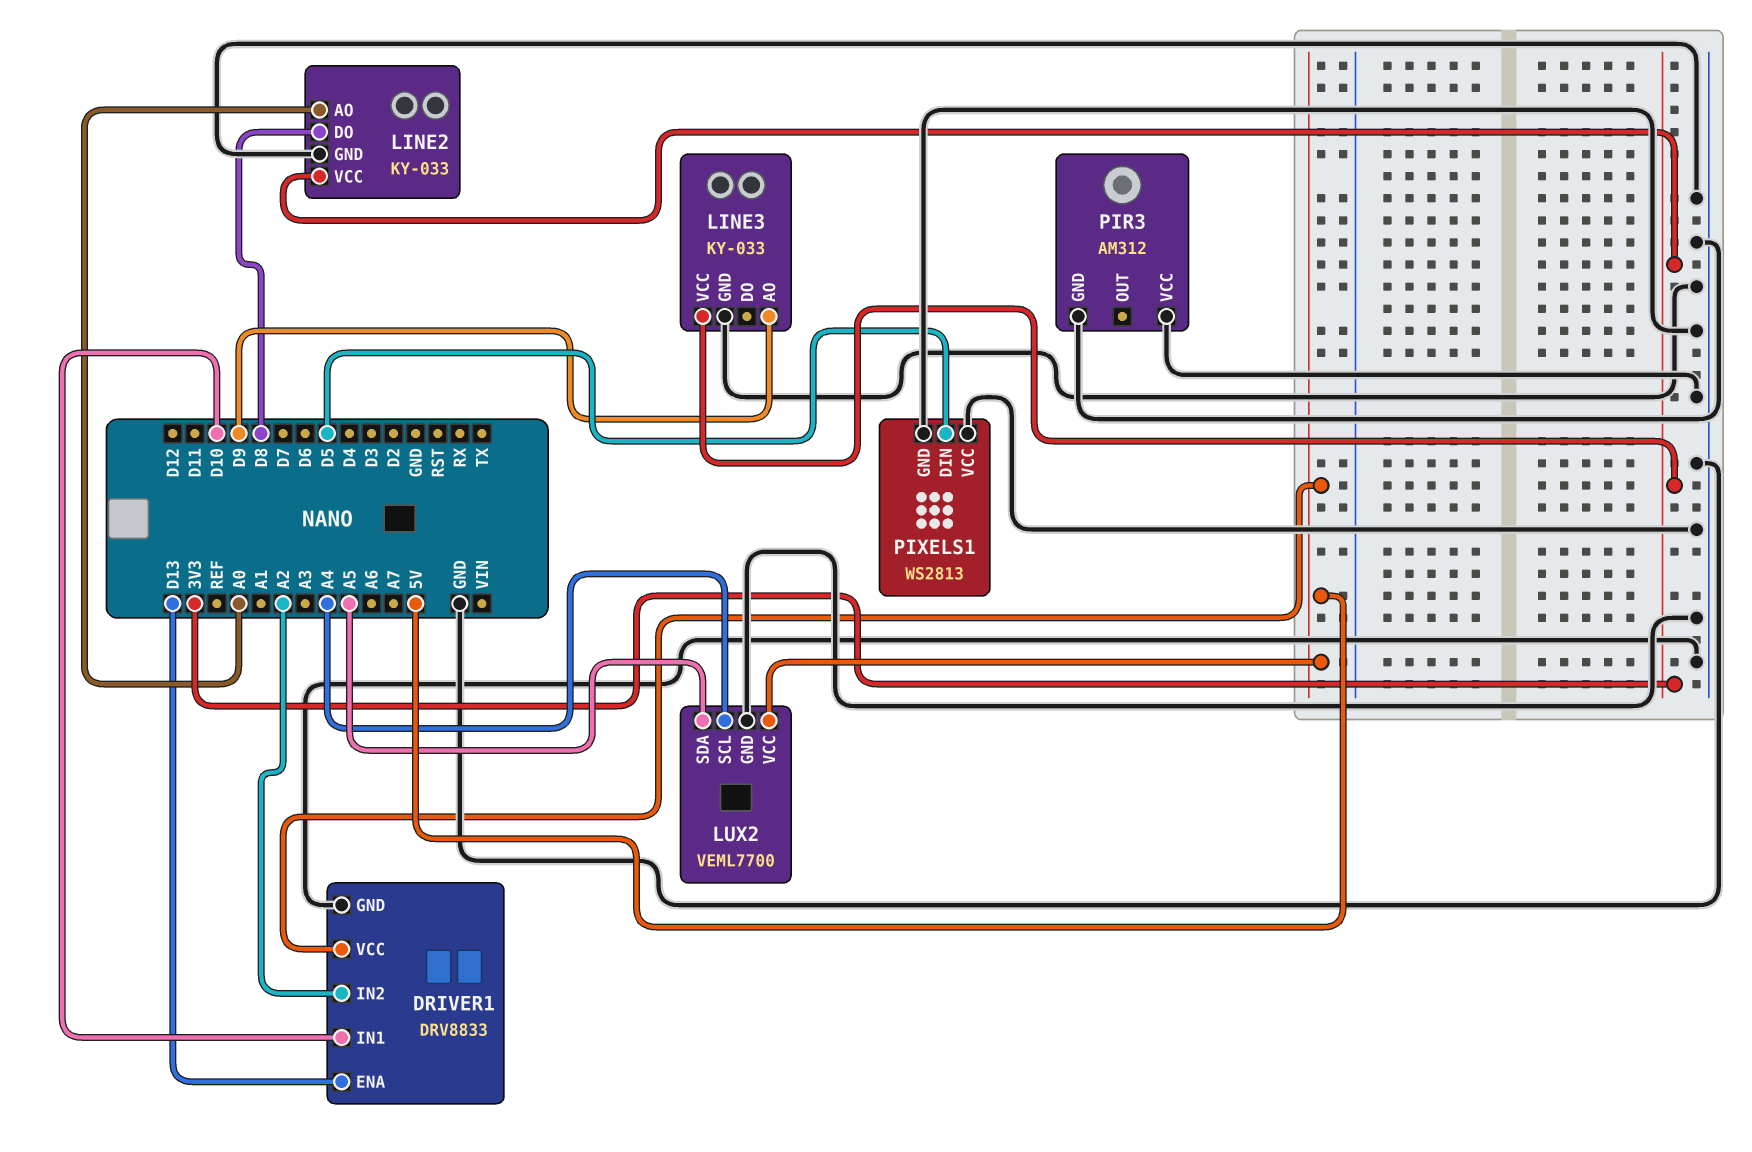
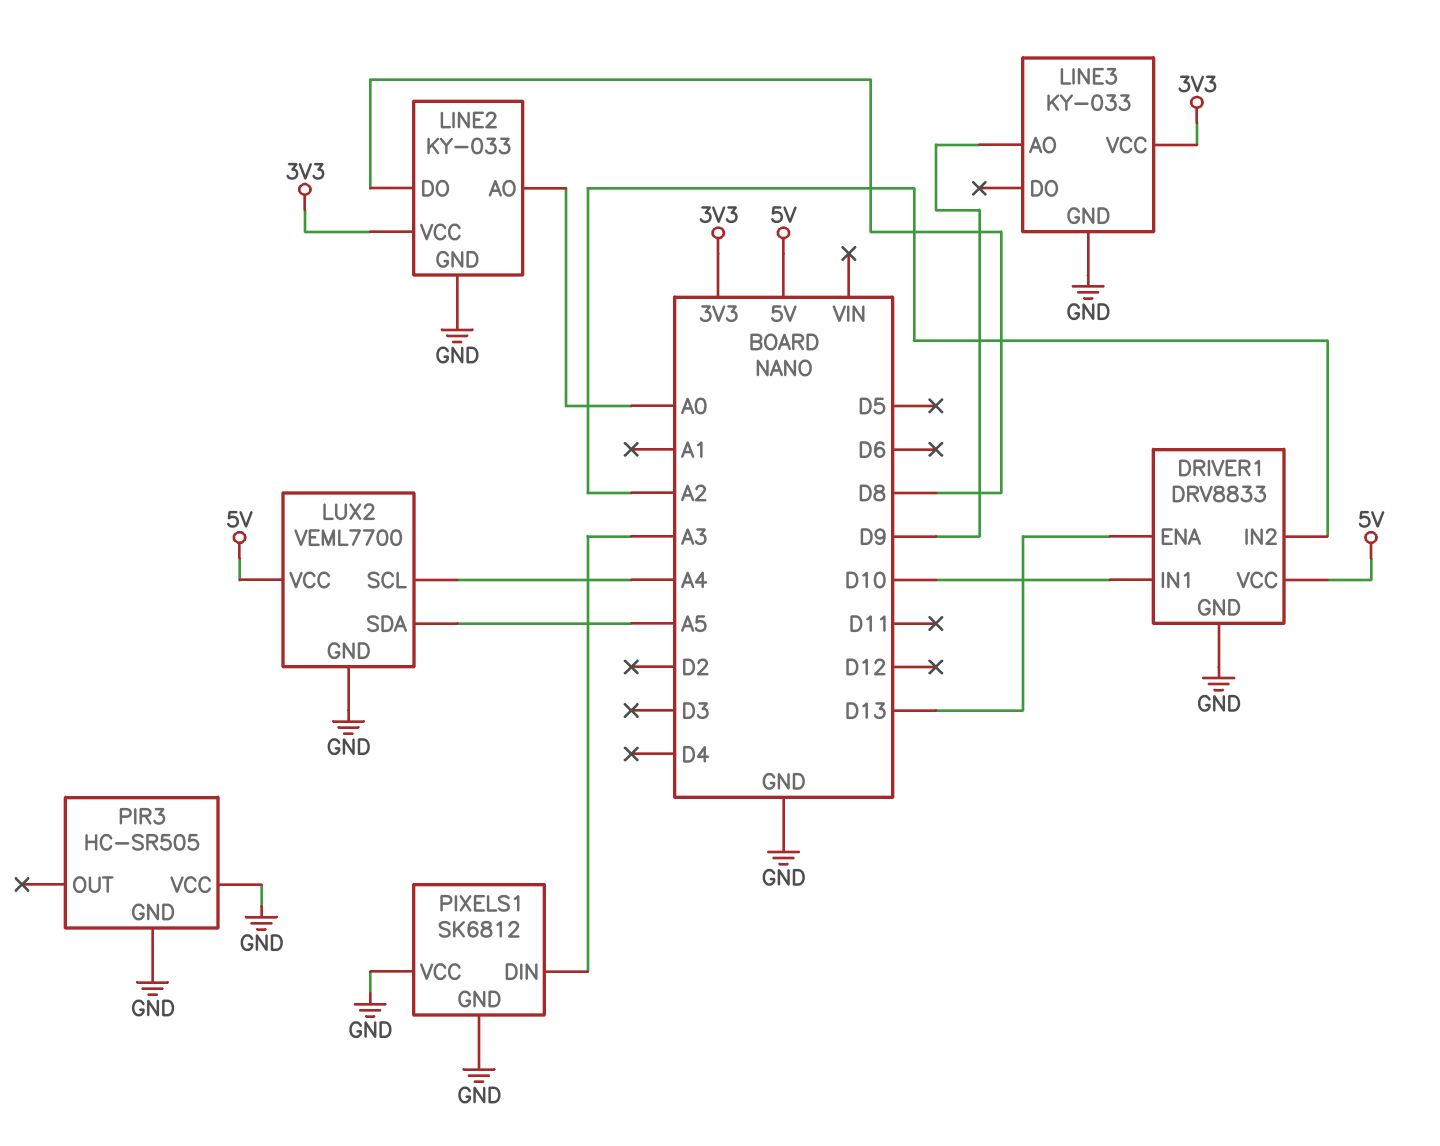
PIR3: AM312 -> HC-SR505
PIXELS1: WS2813 -> SK6812
PIXELS1 pin DIN: D5 -> A3

